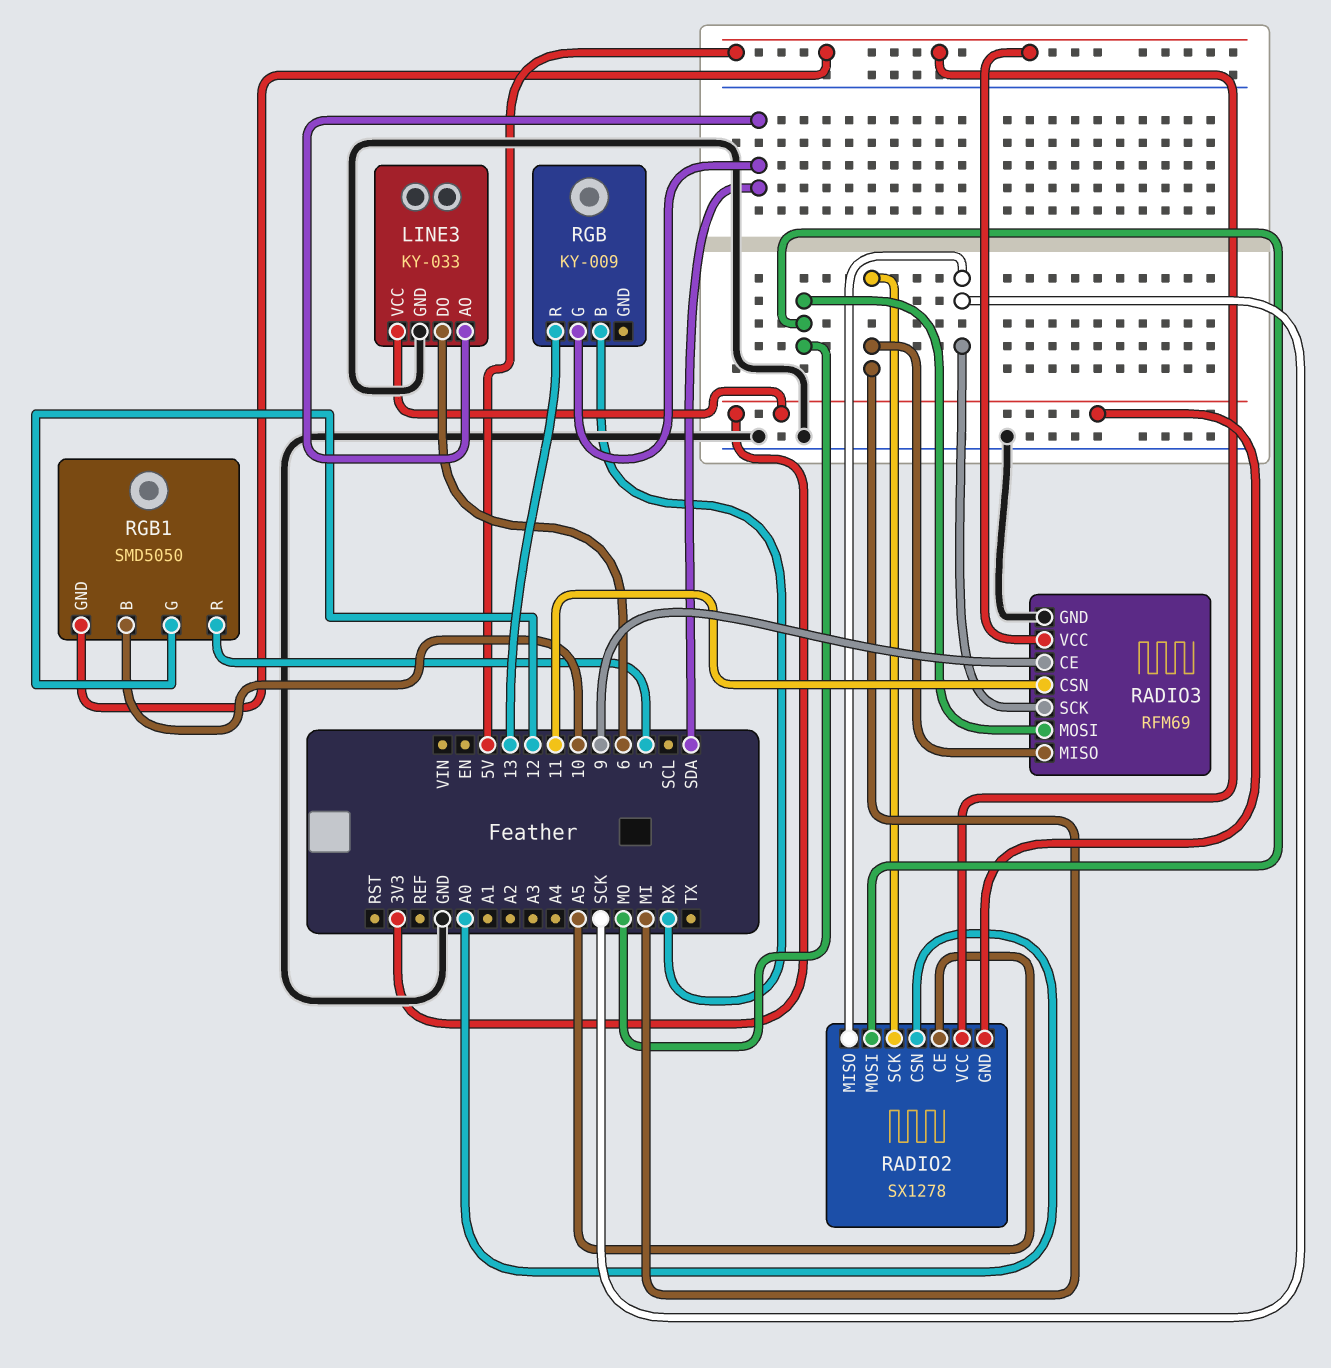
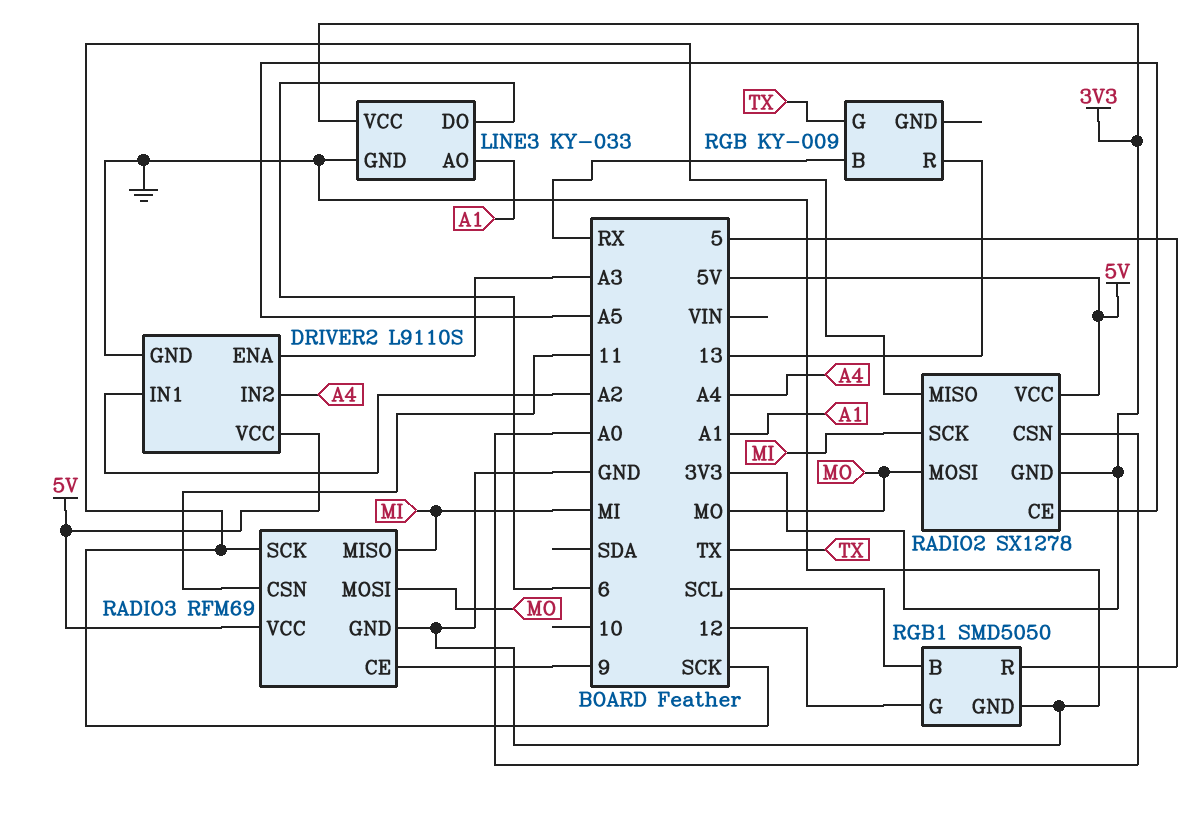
DRIVER2: none -> L9110S
DRIVER2 pin ENA: none -> A3
DRIVER2 pin GND: none -> GND
DRIVER2 pin IN1: none -> A2
DRIVER2 pin IN2: none -> A4
DRIVER2 pin VCC: none -> 5V
LINE3 pin AO: SDA -> A1
RGB pin G: SDA -> TX
RGB1 pin B: 10 -> SCL
RGB1 pin GND: 5V -> GND

